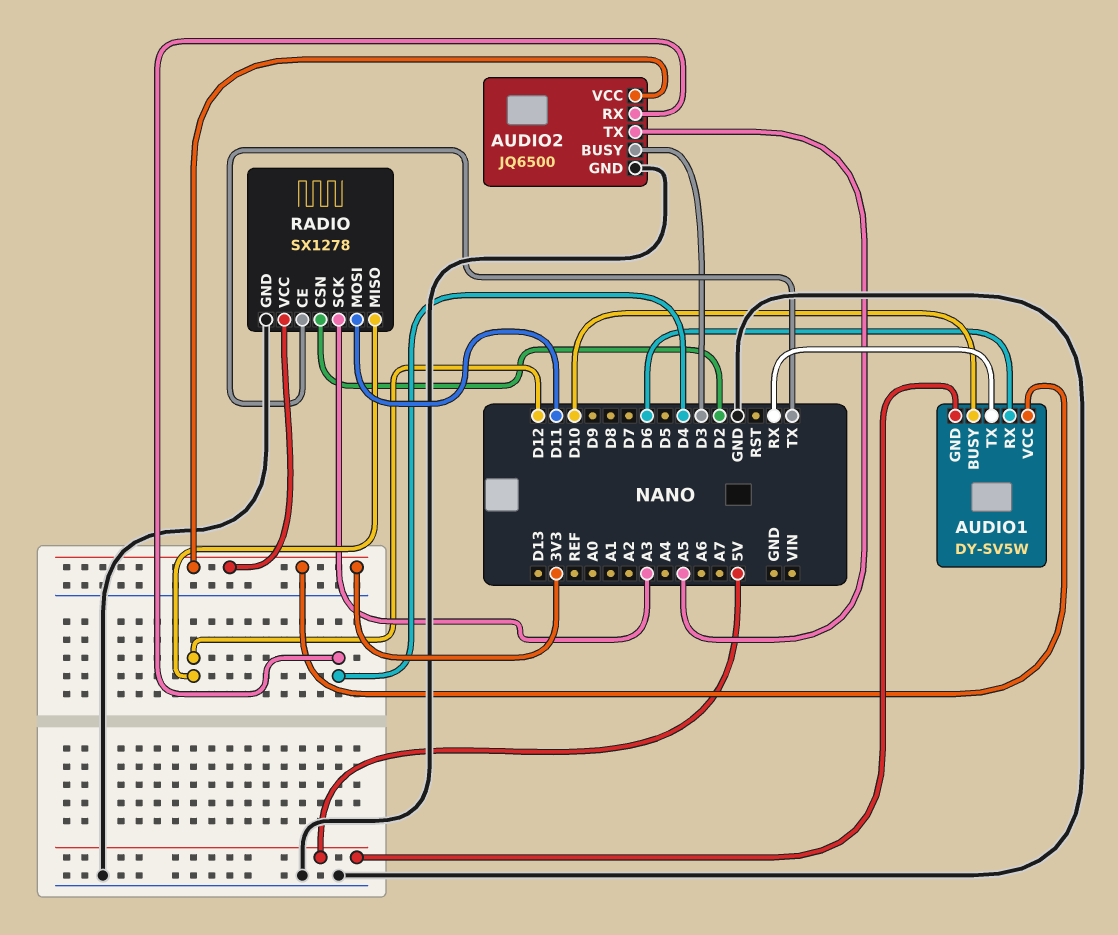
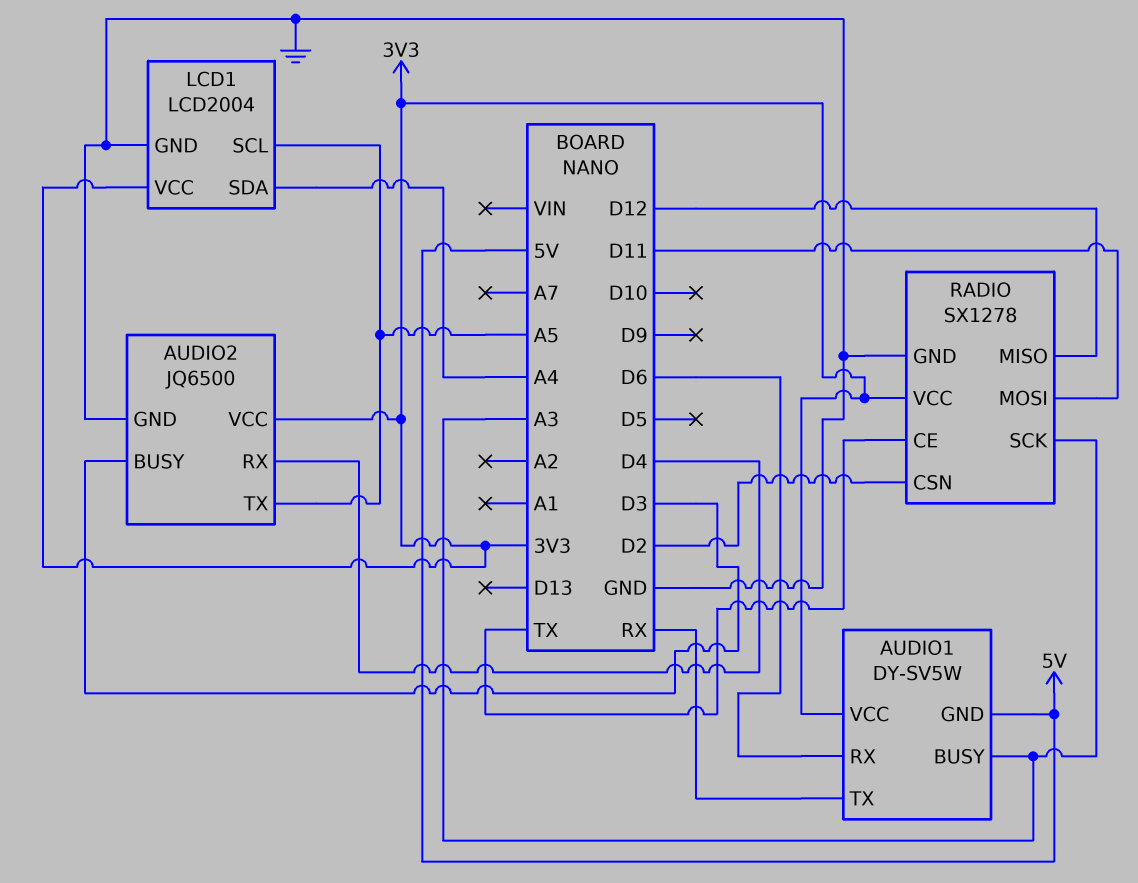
AUDIO1 pin BUSY: D10 -> A3
LCD1: none -> LCD2004
LCD1 pin GND: none -> GND
LCD1 pin SCL: none -> A5
LCD1 pin SDA: none -> A4
LCD1 pin VCC: none -> 3V3

